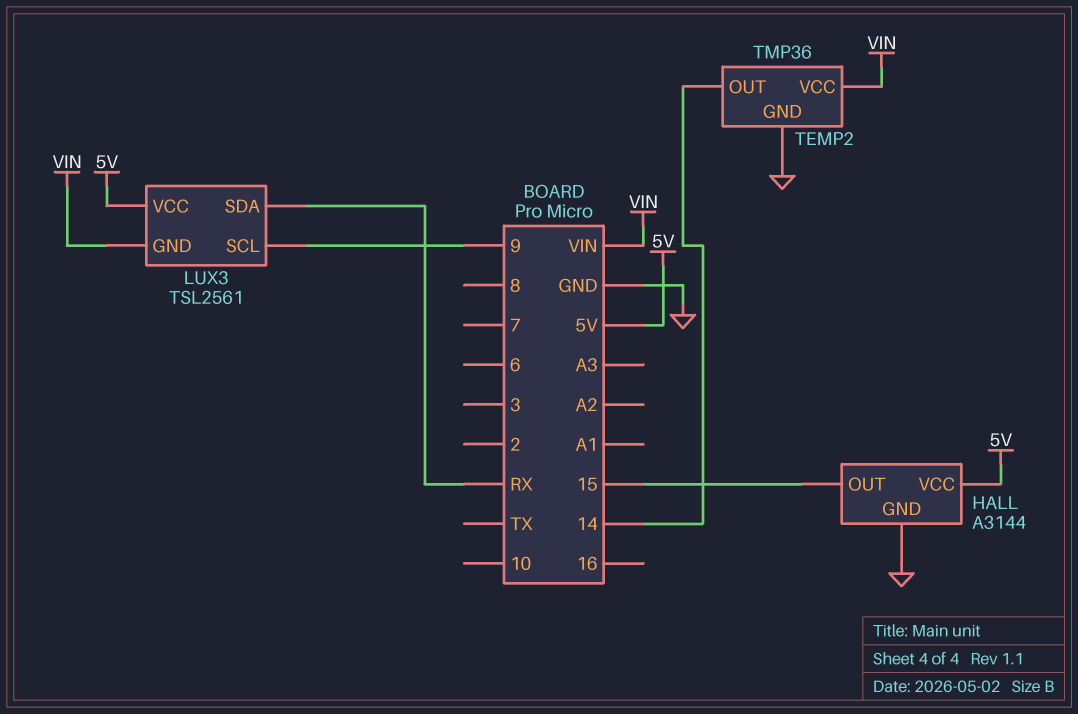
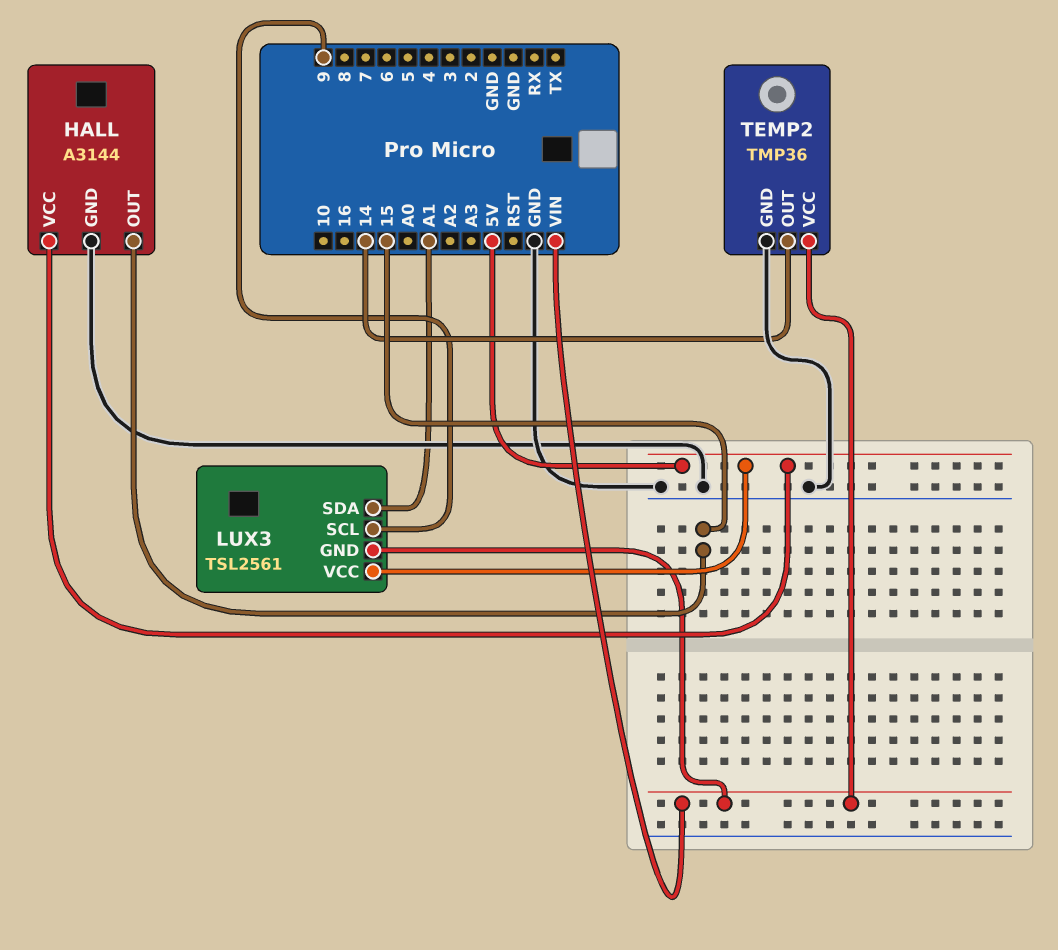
LUX3 pin SDA: RX -> A1

